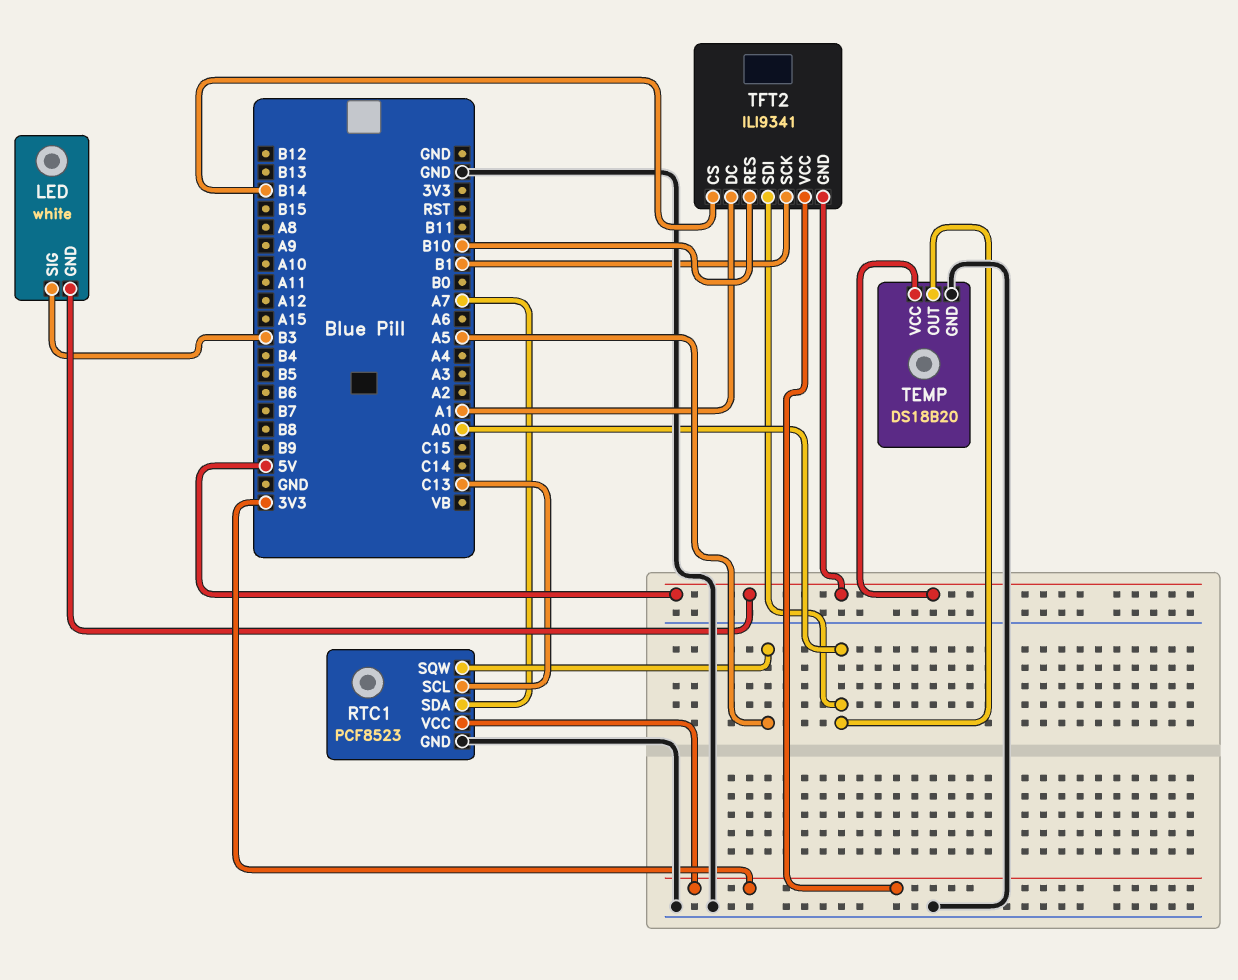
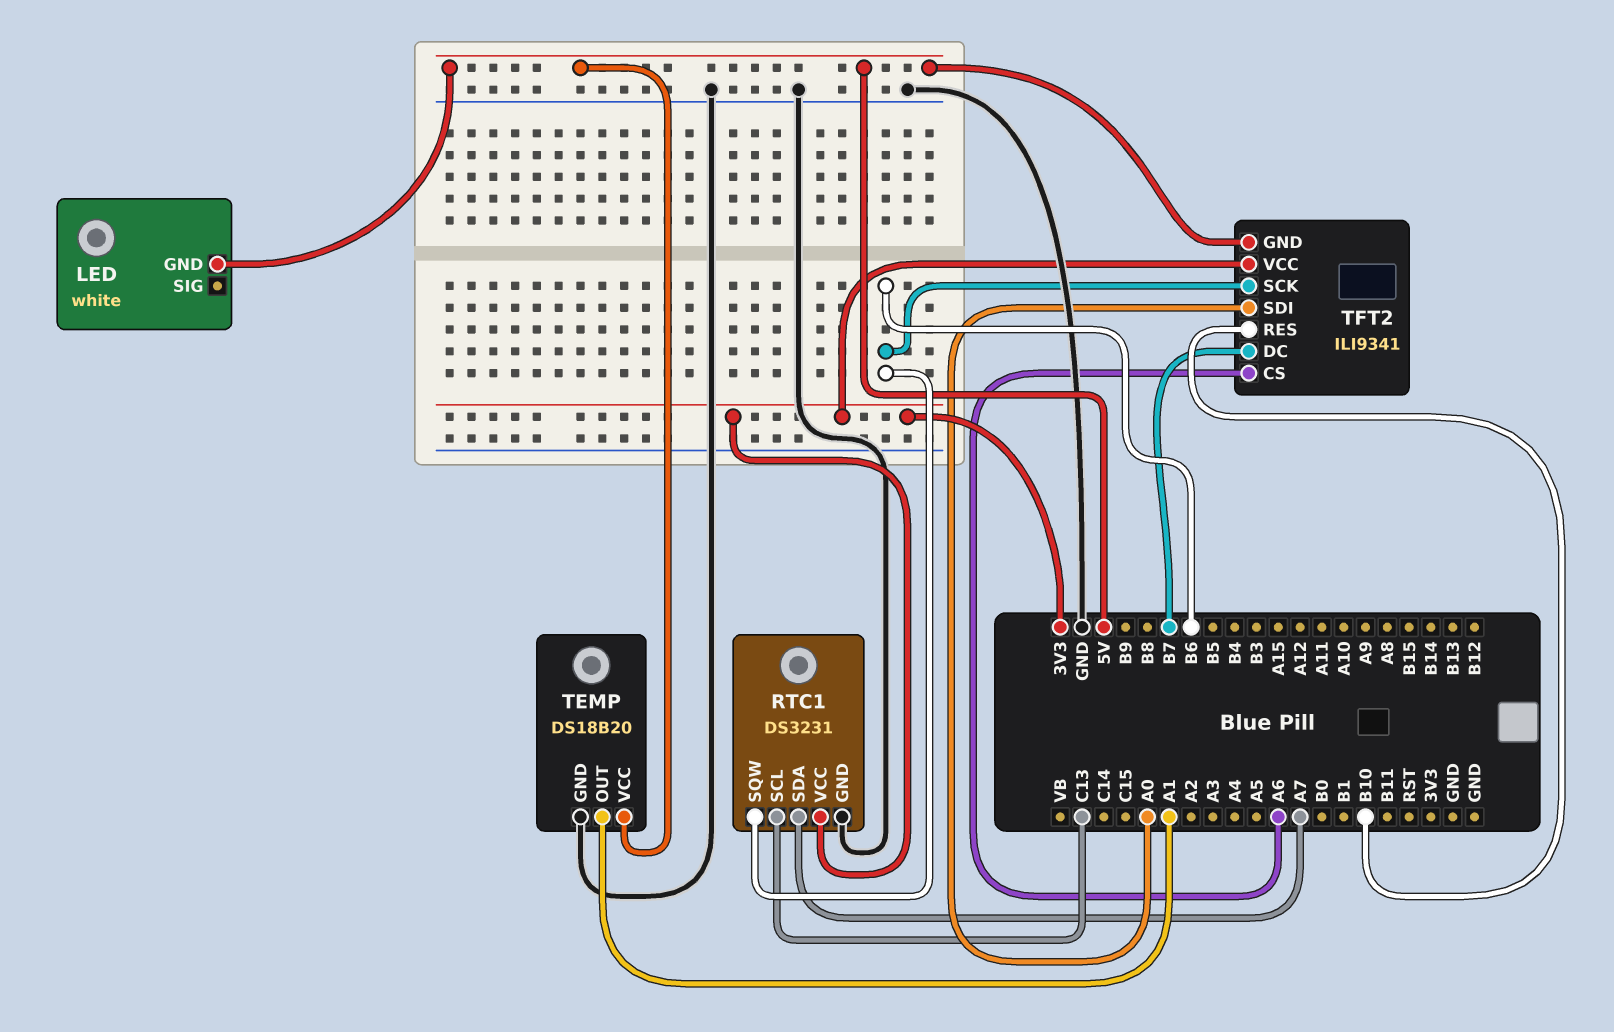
LED pin SIG: B3 -> none
RTC1: PCF8523 -> DS3231
RTC1 pin SQW: A5 -> B6
TEMP pin OUT: A0 -> A1
TFT2 pin CS: B14 -> A6
TFT2 pin DC: A1 -> B7
TFT2 pin SCK: B1 -> B6

